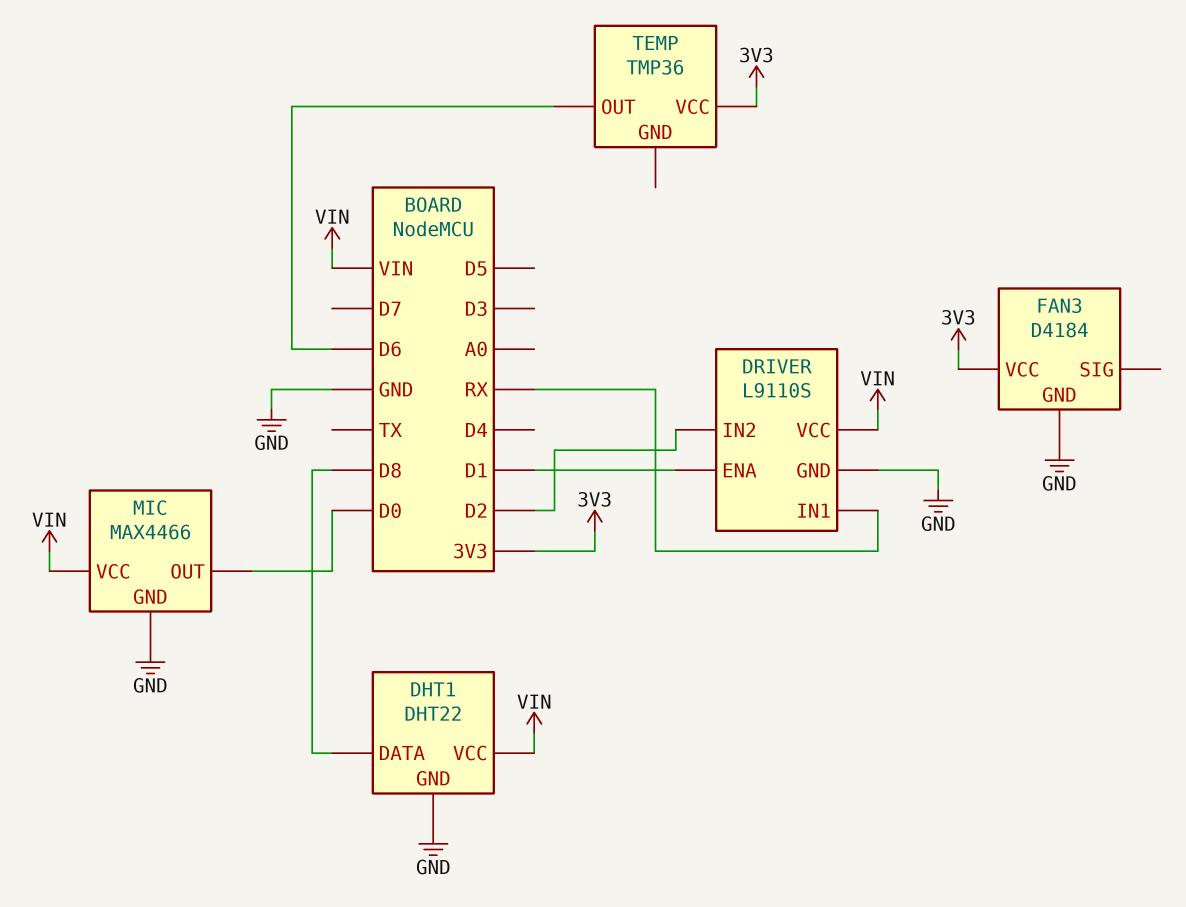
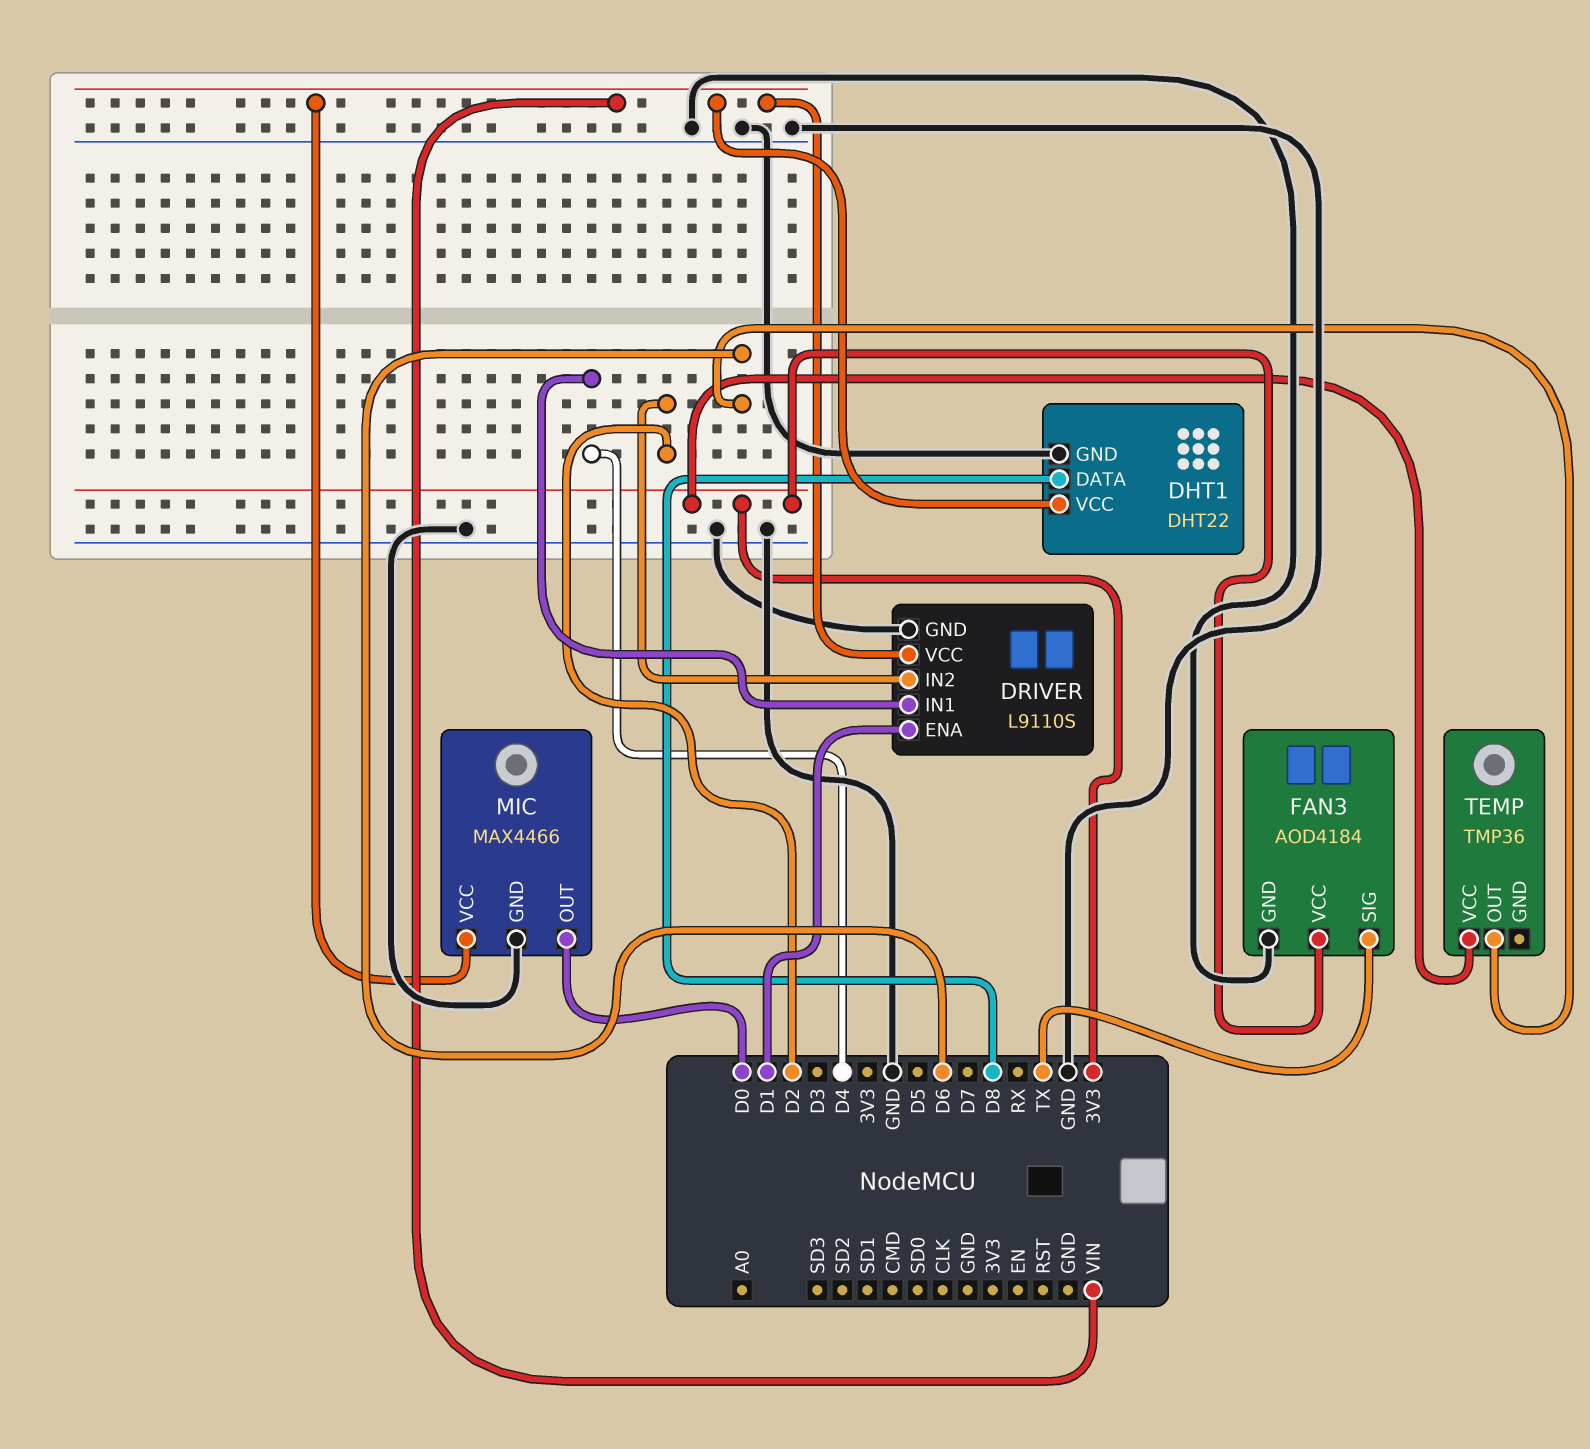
DRIVER pin IN1: RX -> D4
FAN3: D4184 -> AOD4184
FAN3 pin SIG: none -> TX

